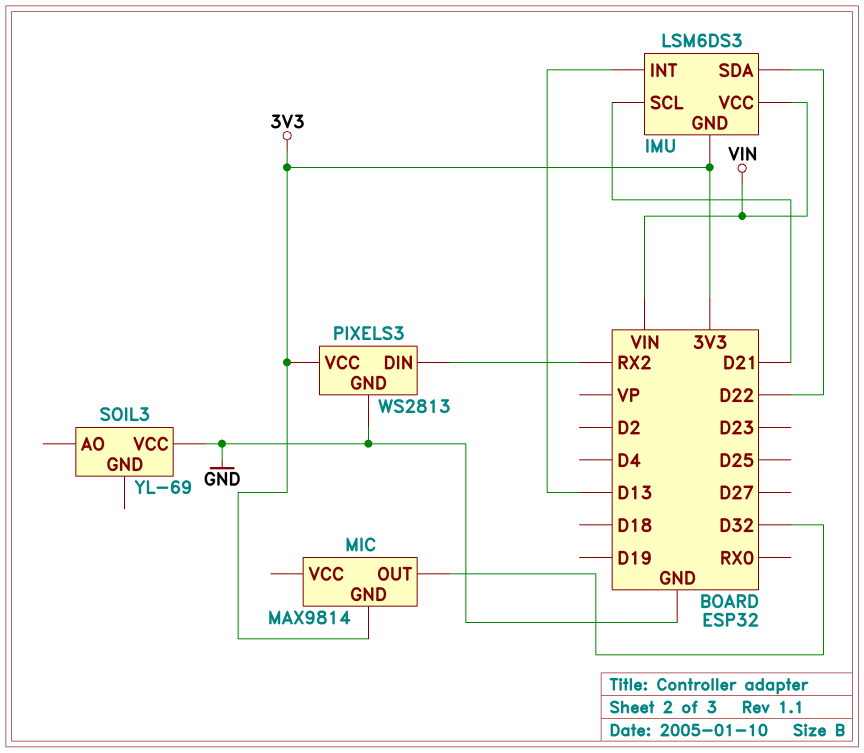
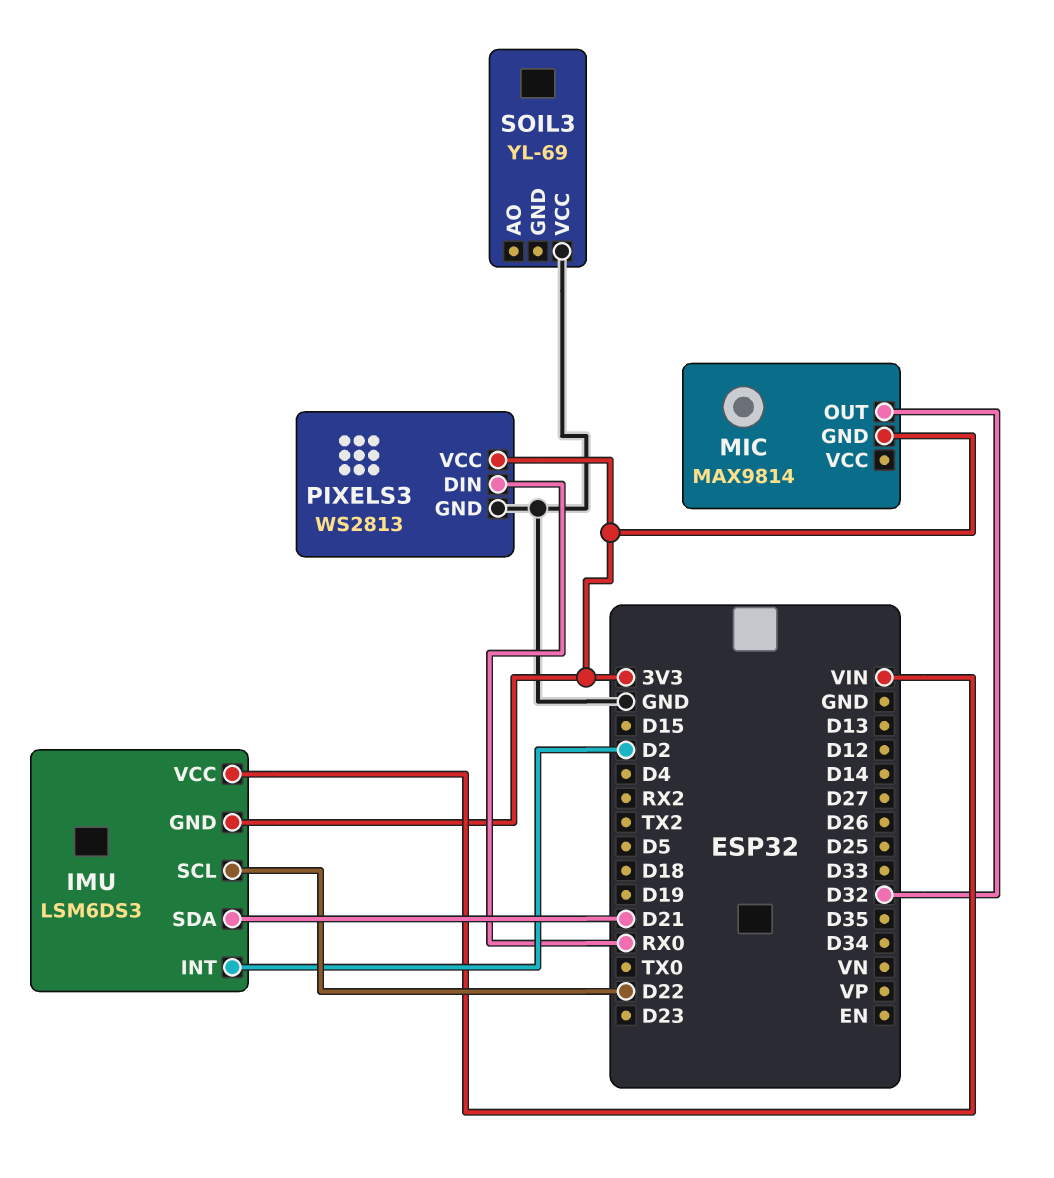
IMU pin INT: D13 -> D2
IMU pin SCL: D21 -> D22
IMU pin SDA: D22 -> D21
PIXELS3 pin DIN: RX2 -> RX0

